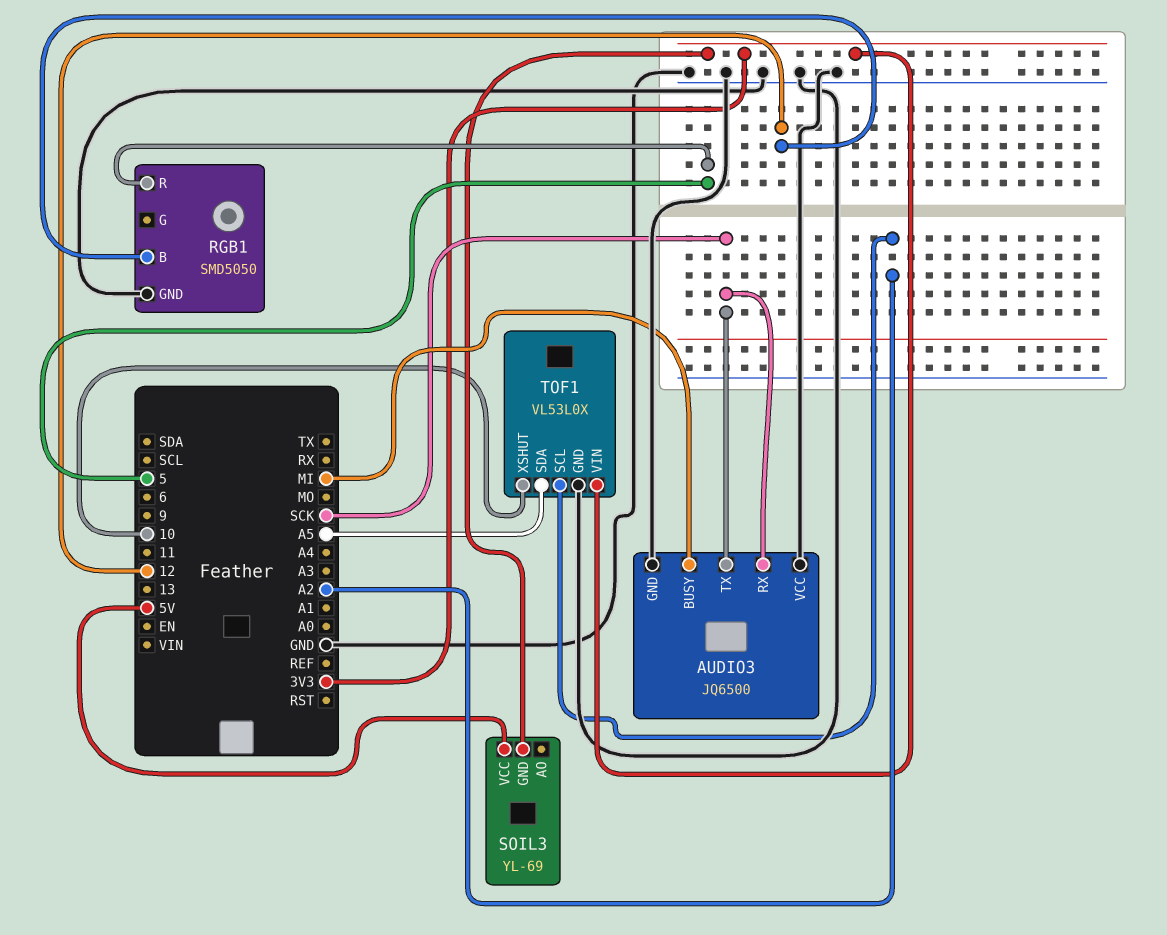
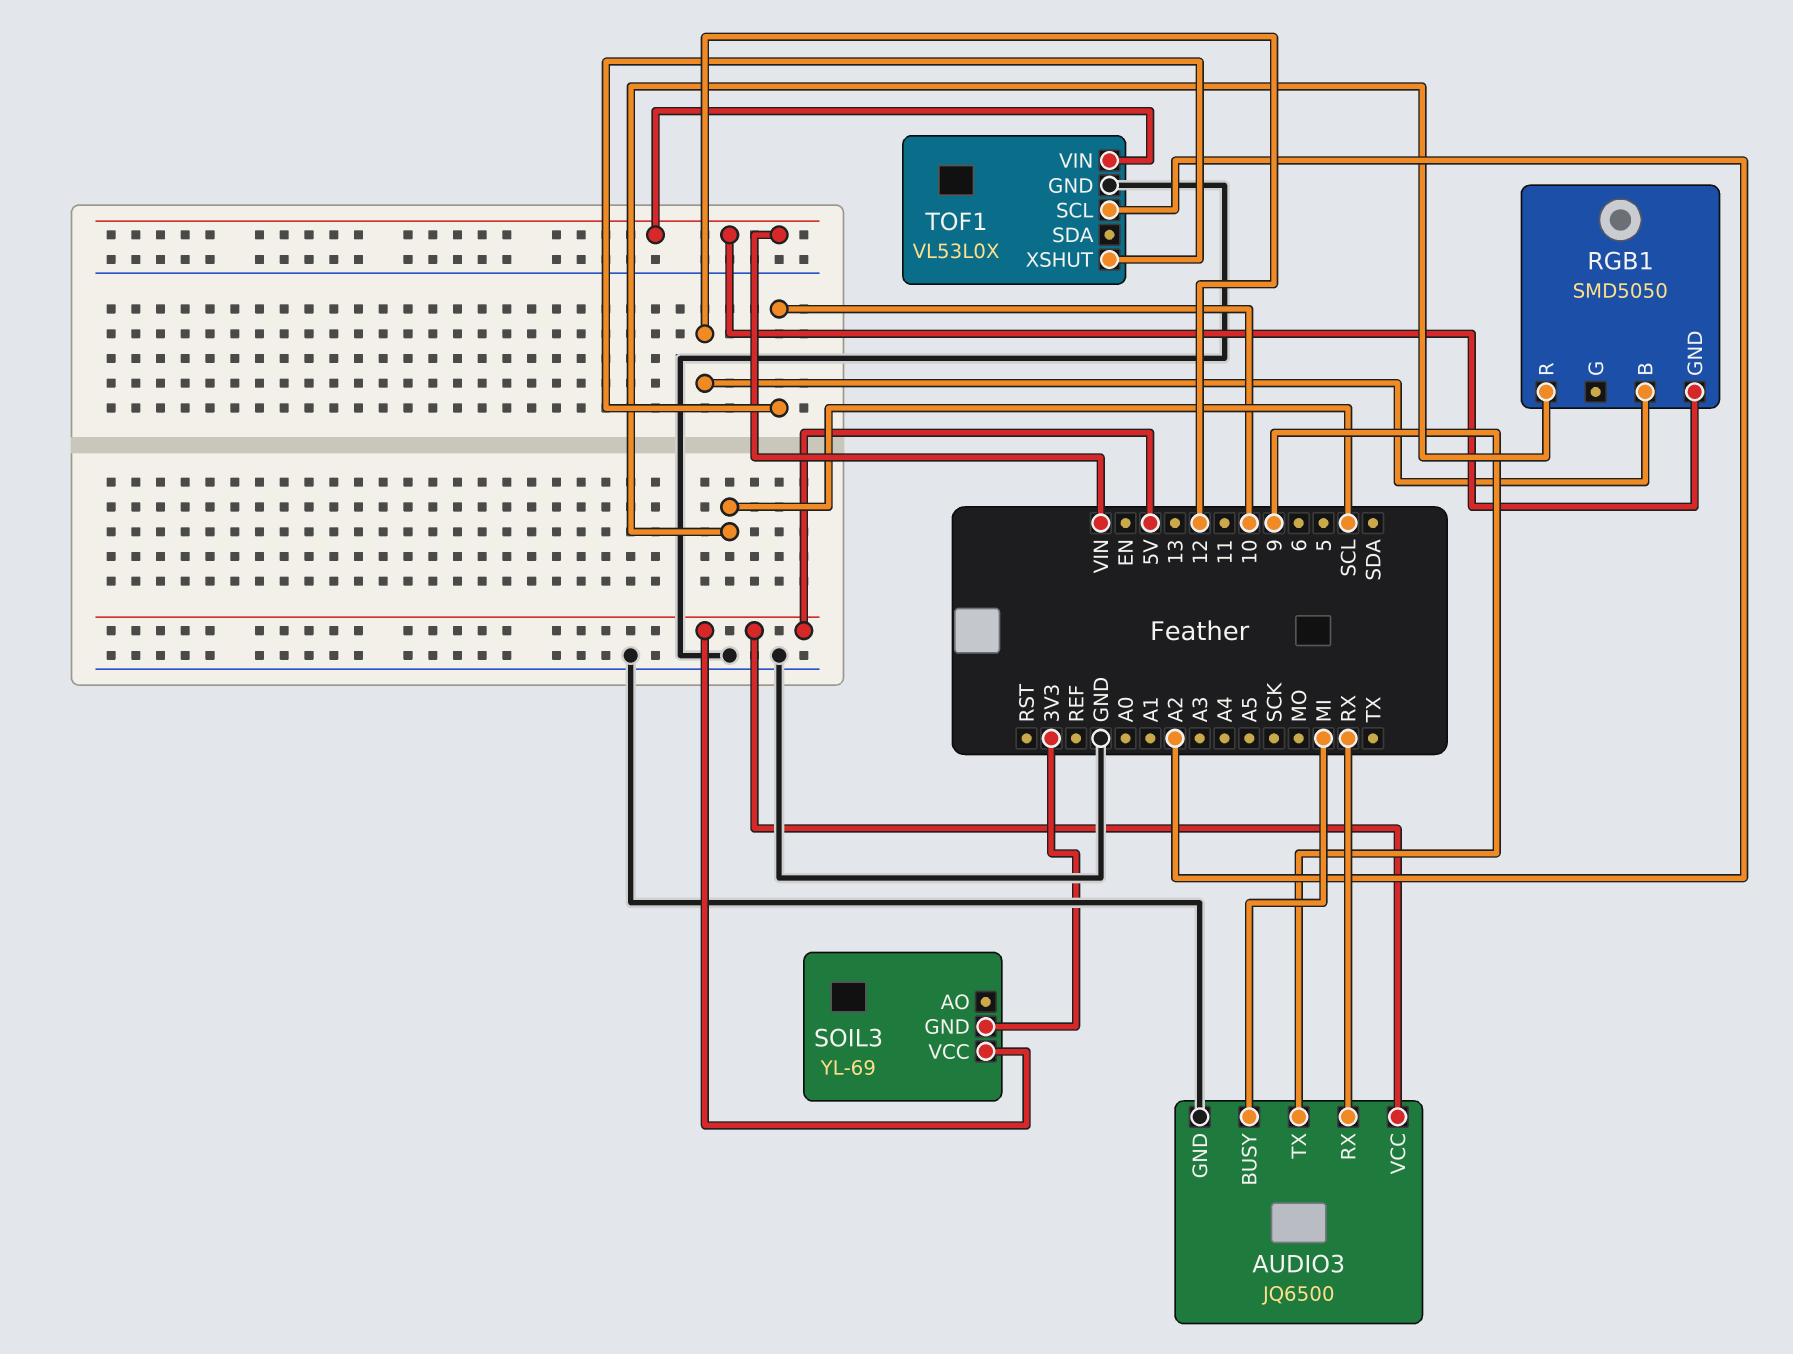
AUDIO3 pin RX: SCK -> RX
AUDIO3 pin TX: SCK -> 9
AUDIO3 pin VCC: GND -> 5V
RGB1 pin GND: GND -> VIN
RGB1 pin R: 5 -> SCL
TOF1 pin SDA: A5 -> none
TOF1 pin VIN: 3V3 -> VIN

